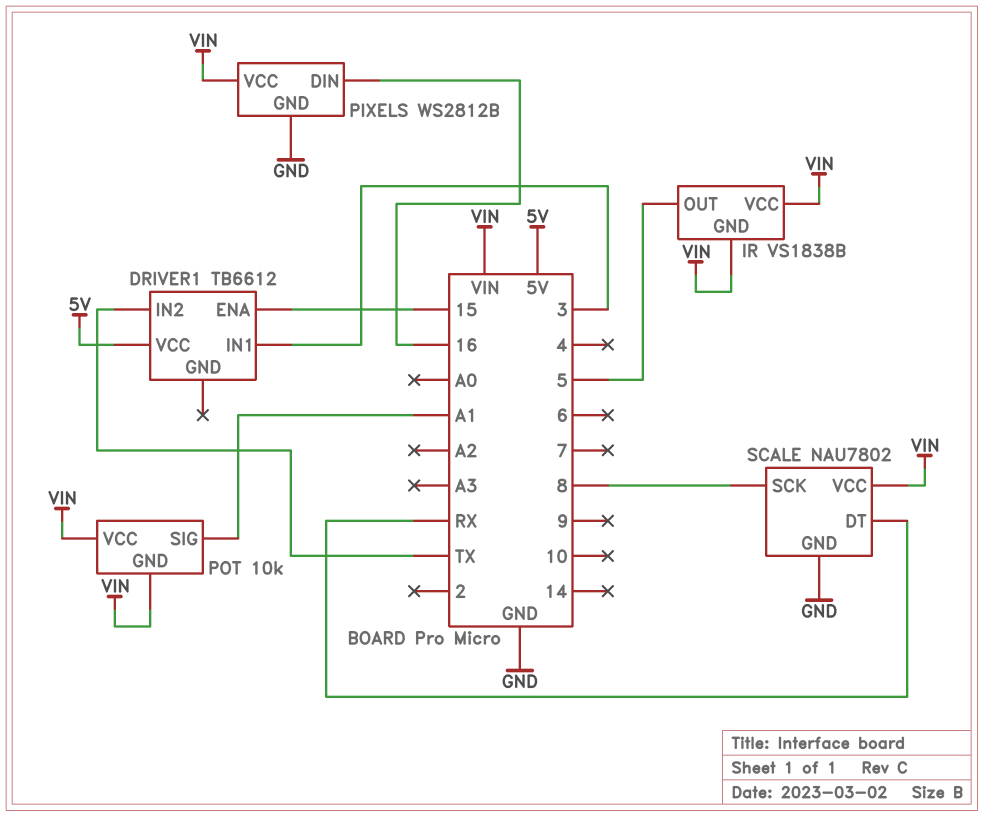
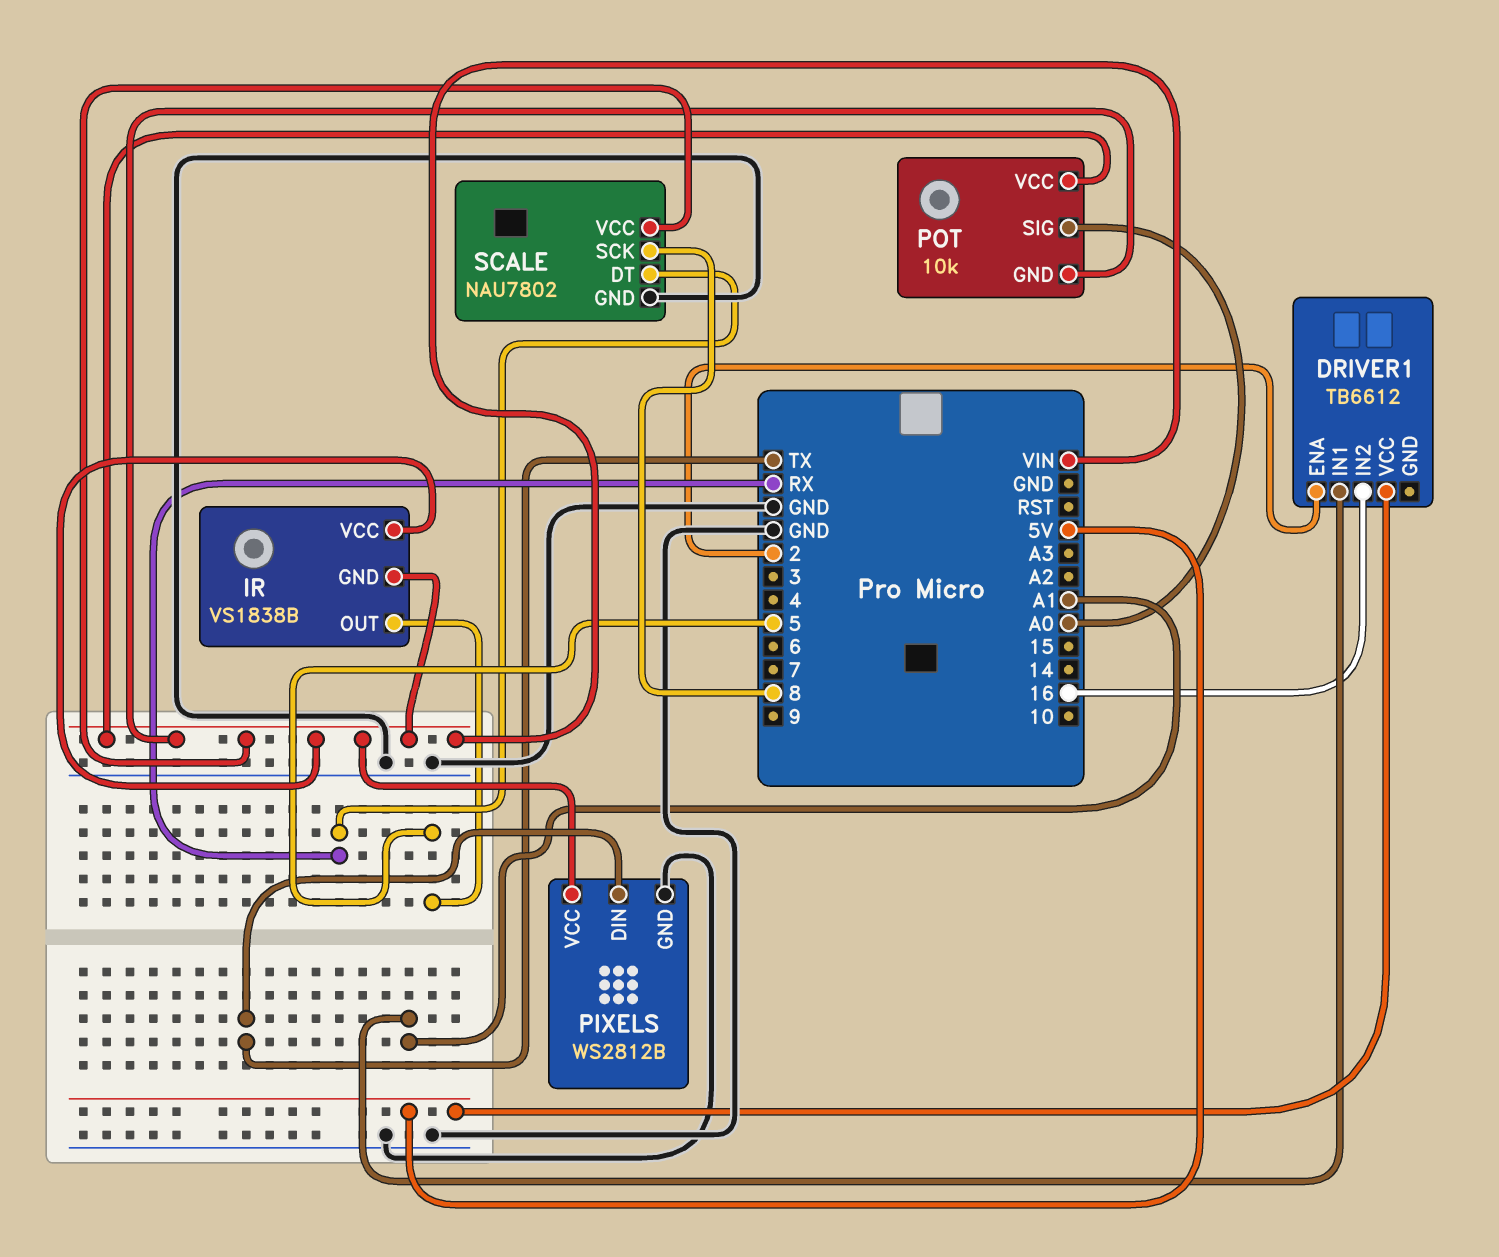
DRIVER1 pin ENA: 15 -> 2
DRIVER1 pin IN1: 3 -> A1
DRIVER1 pin IN2: TX -> 16
PIXELS pin DIN: 16 -> TX
POT pin SIG: A1 -> A0

